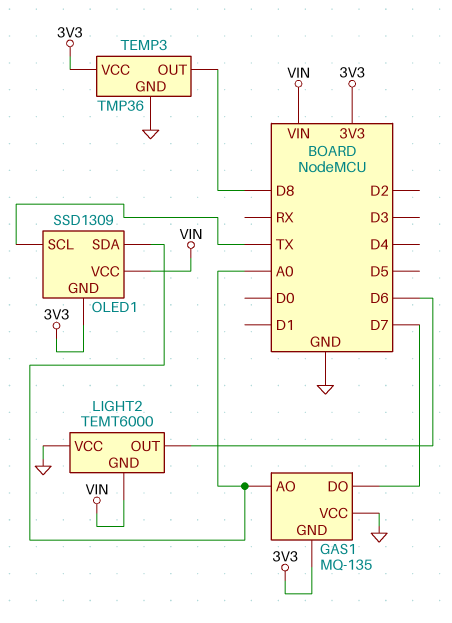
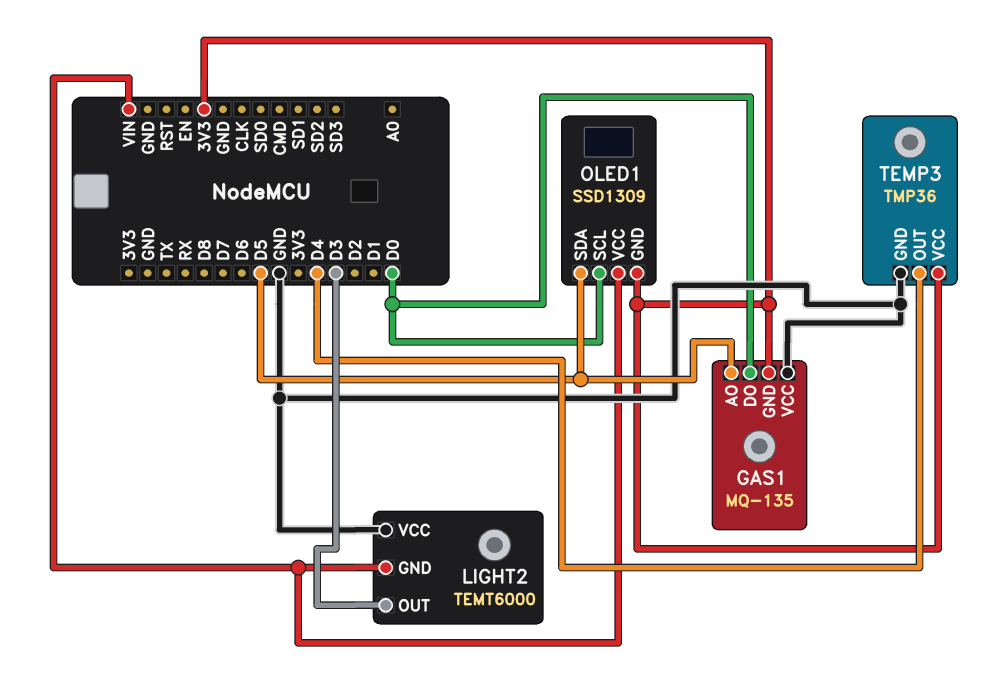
GAS1 pin AO: A0 -> D5
GAS1 pin DO: D7 -> D0
LIGHT2 pin OUT: D6 -> D3
OLED1 pin SCL: TX -> D0
OLED1 pin SDA: A0 -> D5
TEMP3 pin OUT: D8 -> D4

